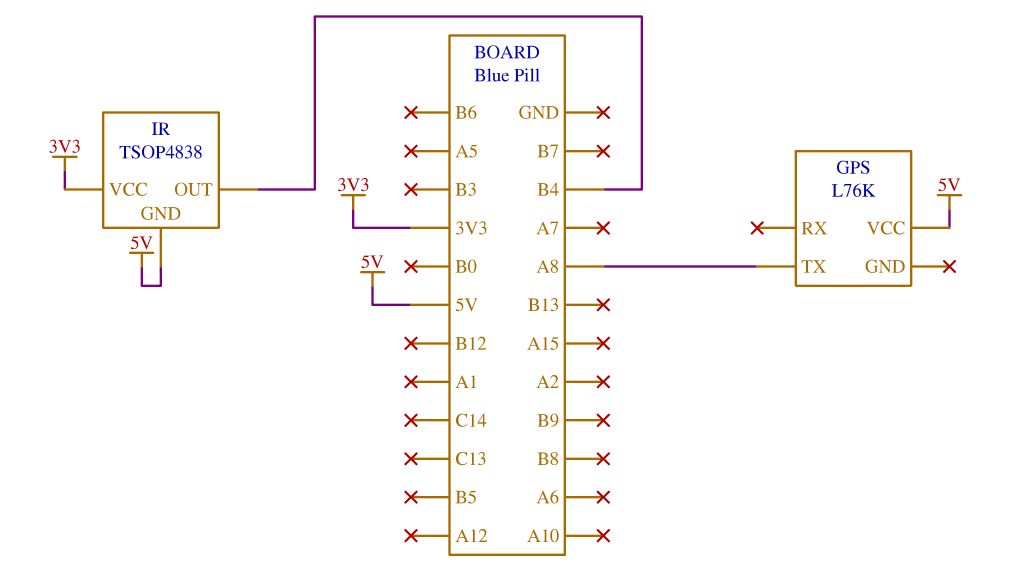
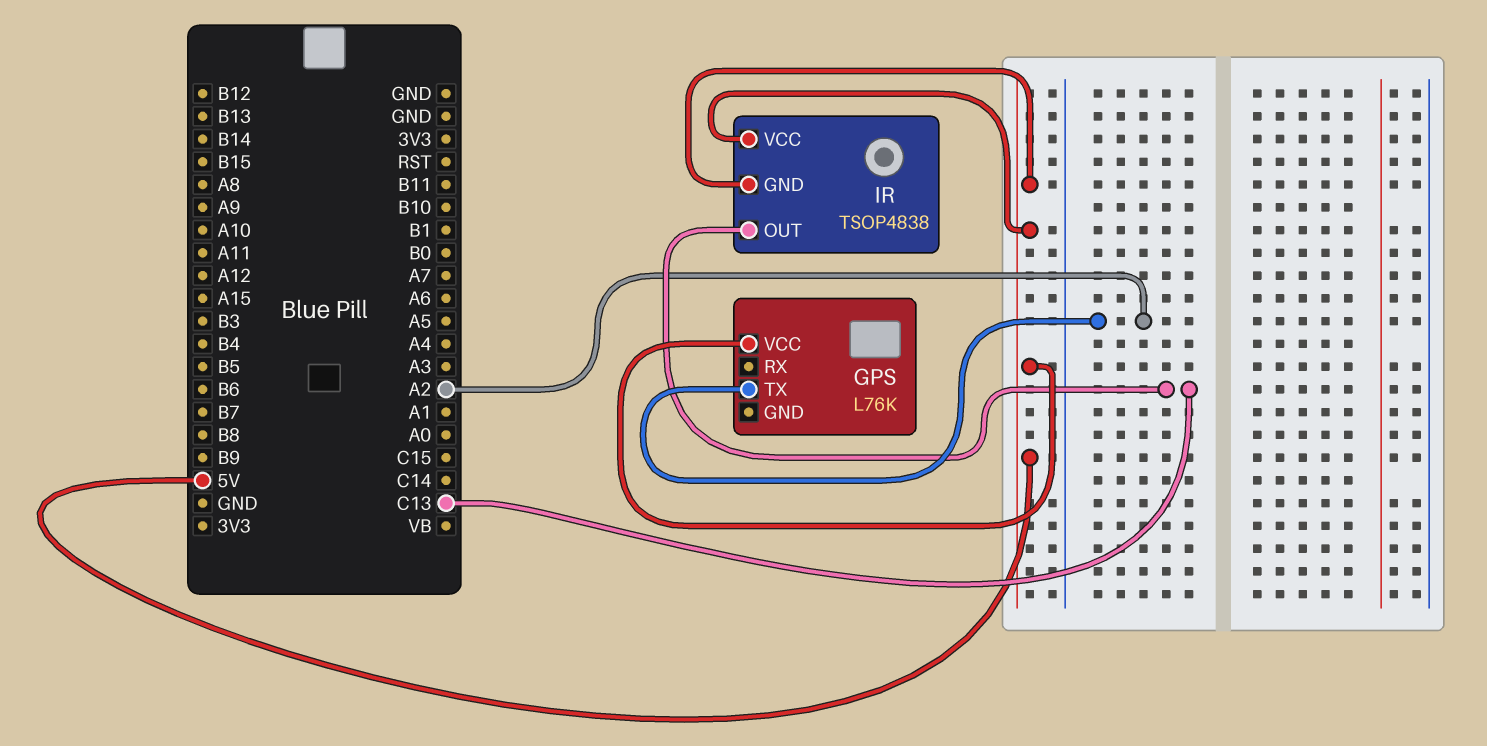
GPS pin TX: A8 -> A2
IR pin OUT: B4 -> C13
IR pin VCC: 3V3 -> 5V

